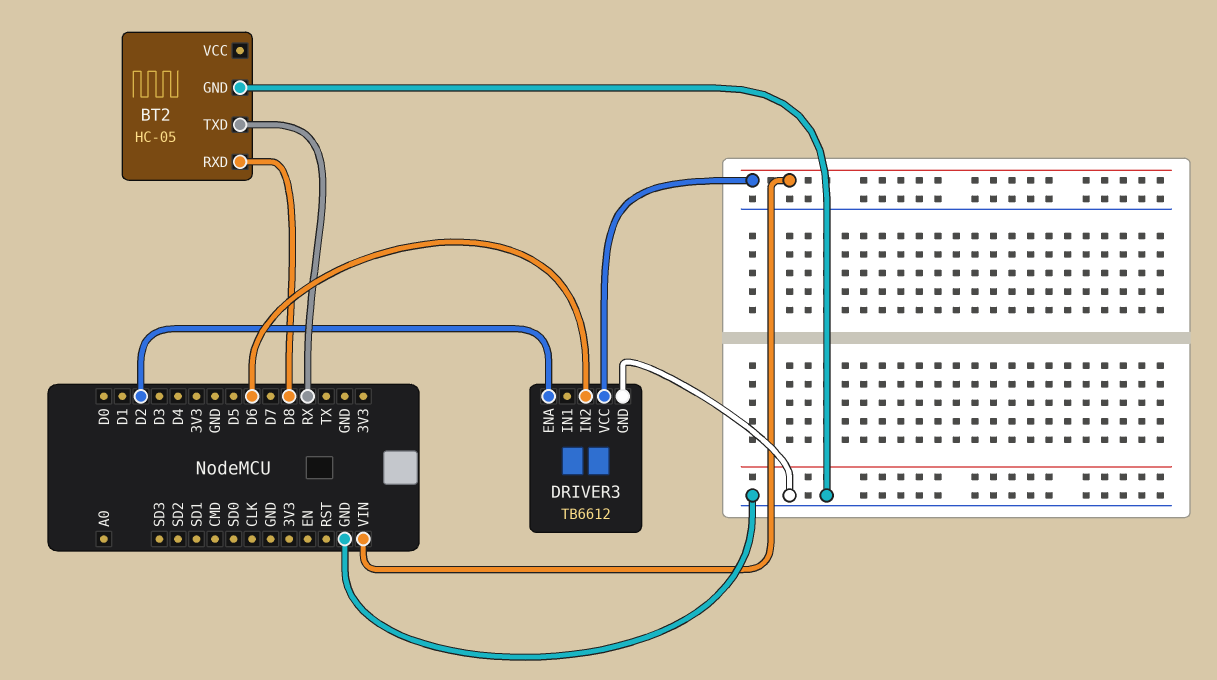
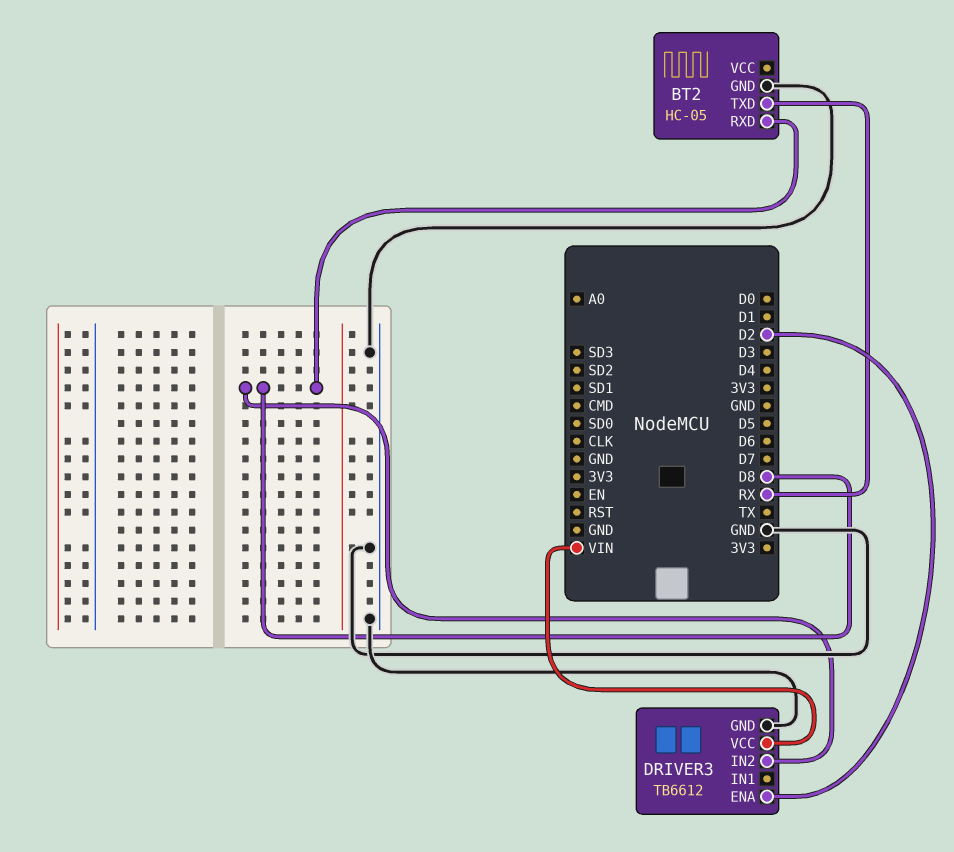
DRIVER3 pin IN2: D6 -> D8

